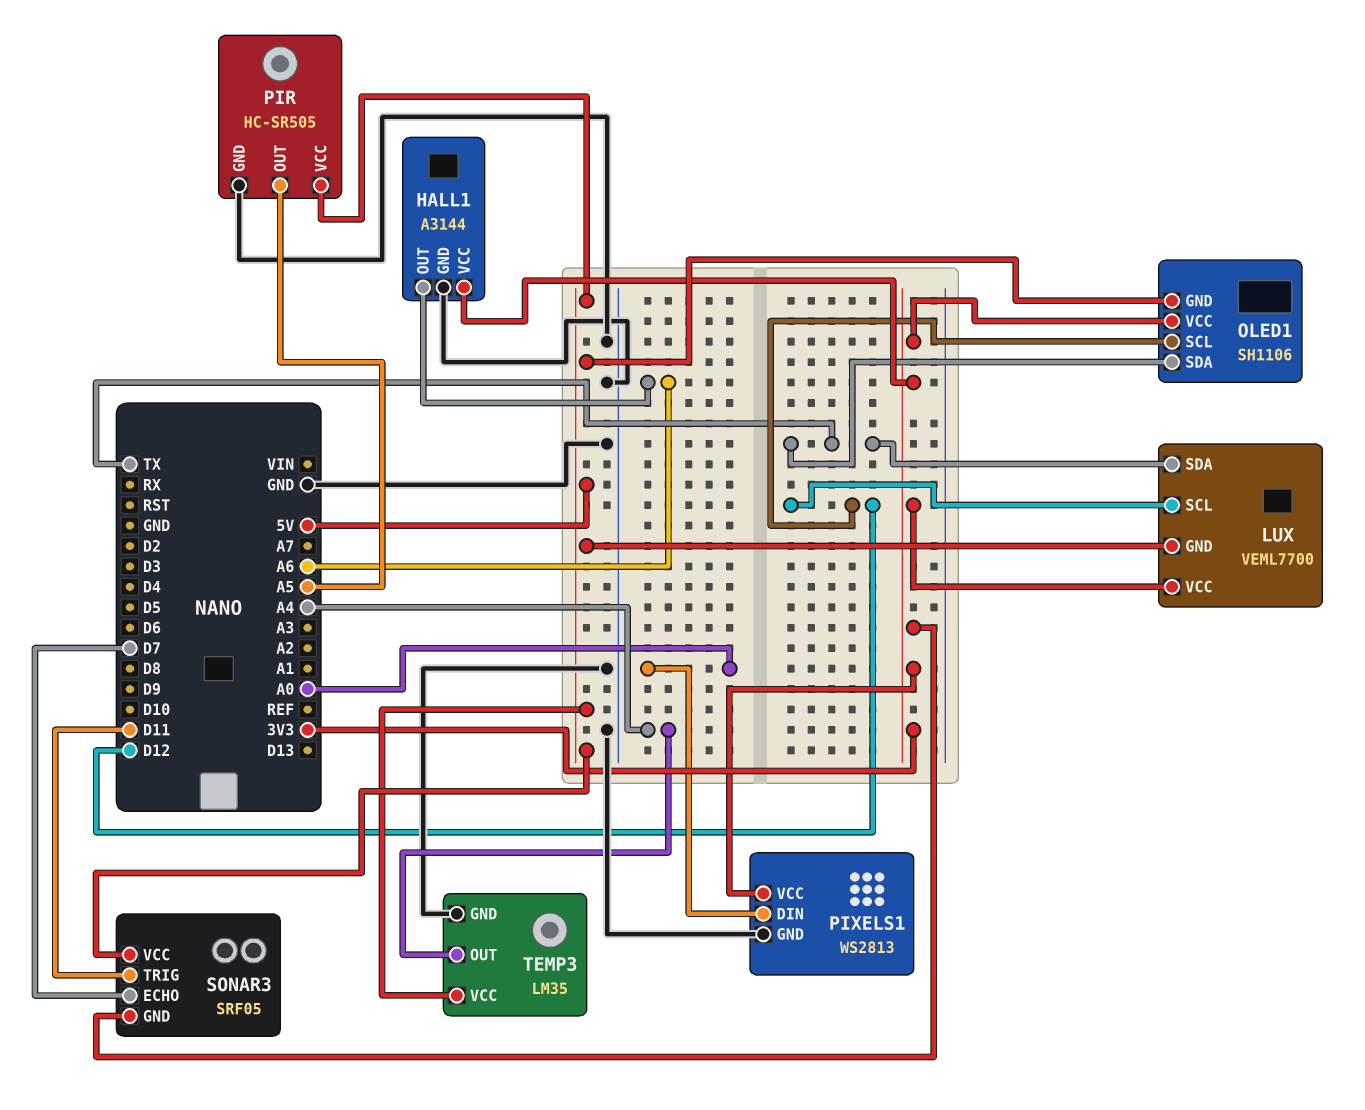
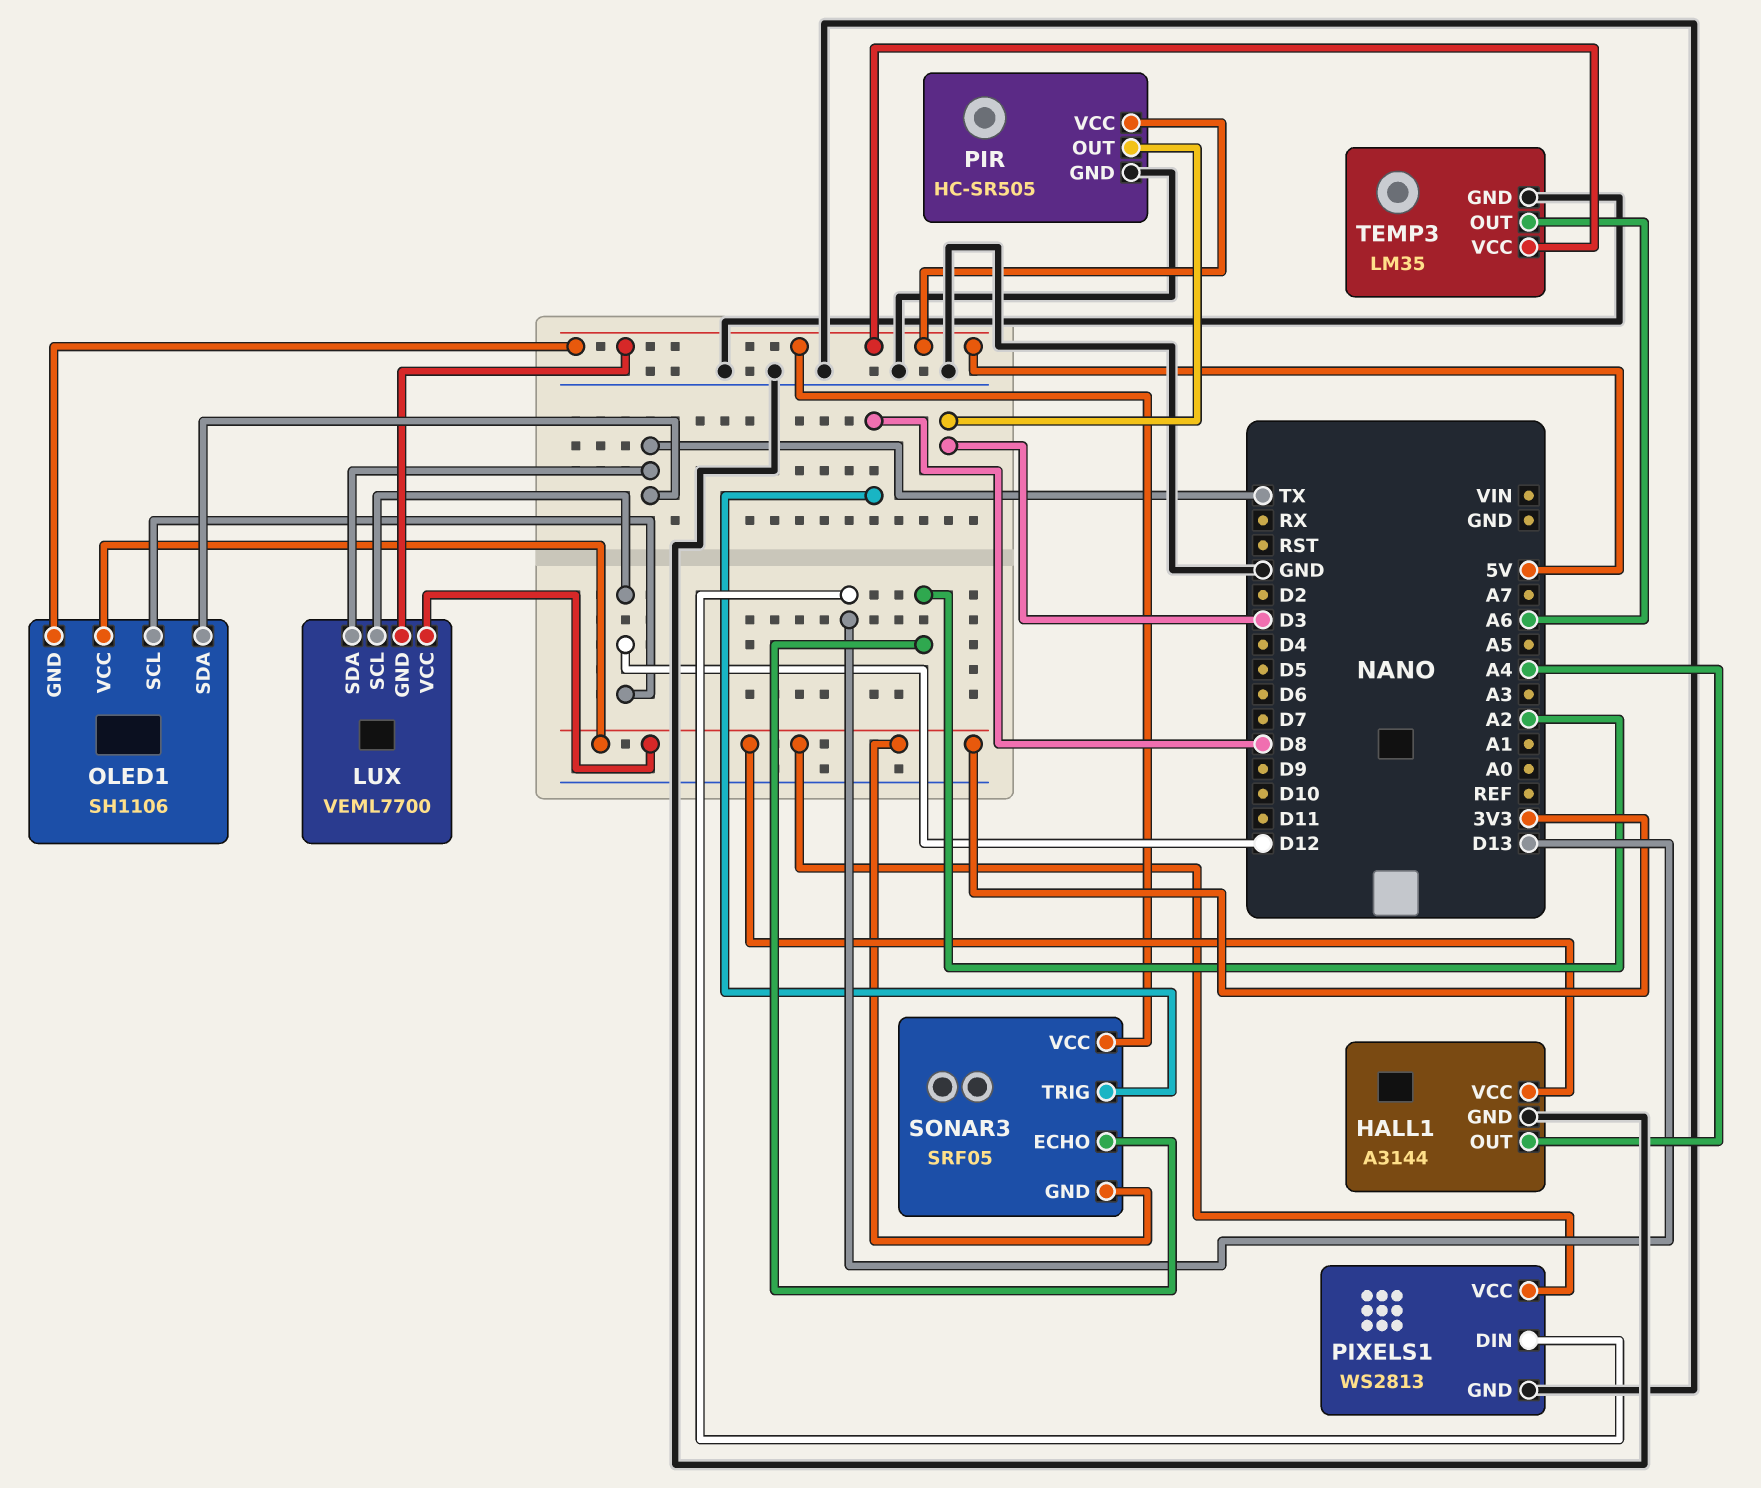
HALL1 pin OUT: A6 -> A4
PIR pin OUT: A5 -> D3
PIXELS1 pin DIN: A0 -> D13
SONAR3 pin ECHO: D7 -> A2
SONAR3 pin TRIG: D11 -> D8
TEMP3 pin OUT: A4 -> A6

